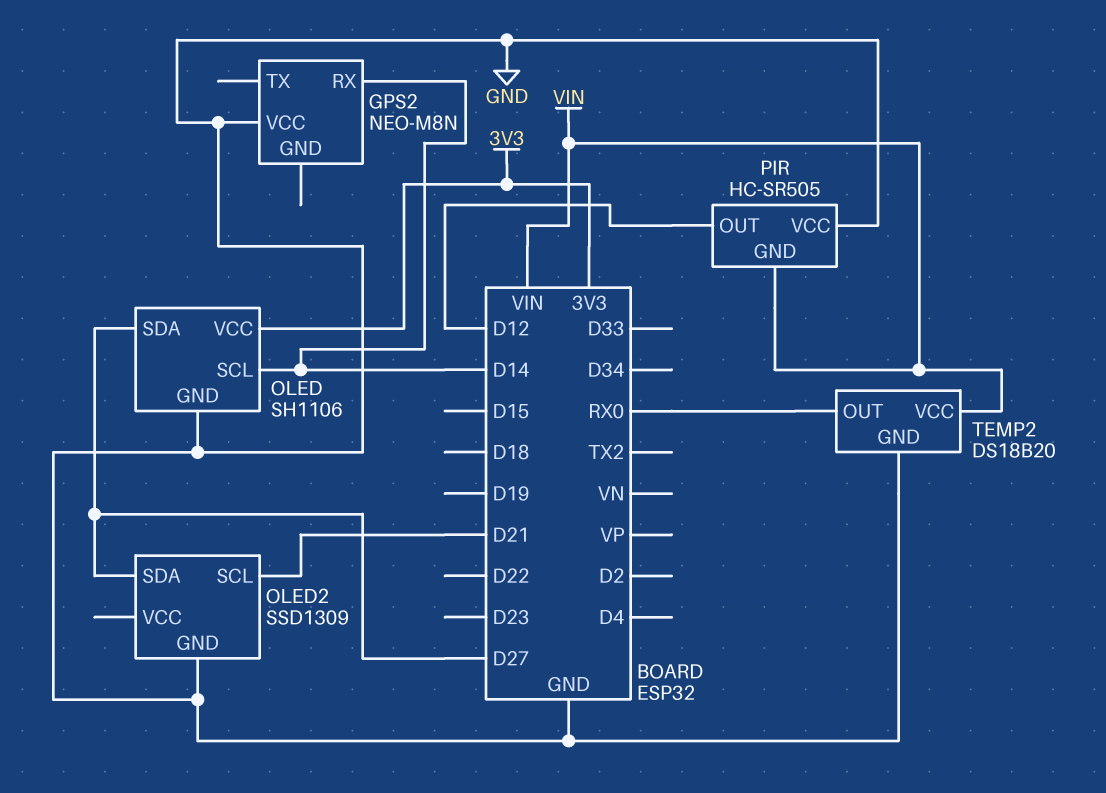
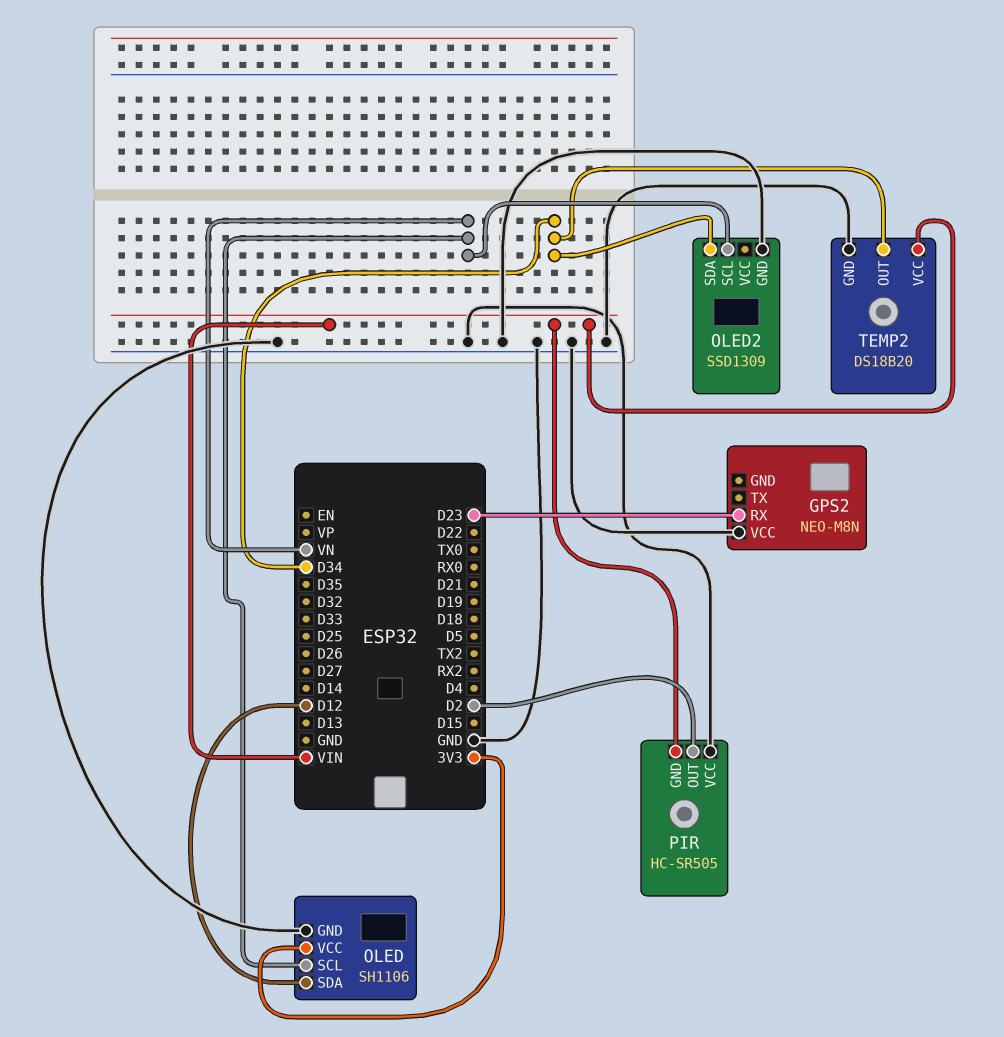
GPS2 pin RX: D14 -> D23
OLED pin SCL: D14 -> VN
OLED pin SDA: D27 -> D12
OLED2 pin SCL: D21 -> VN
OLED2 pin SDA: D27 -> D34
PIR pin OUT: D12 -> D2
TEMP2 pin OUT: RX0 -> D34

